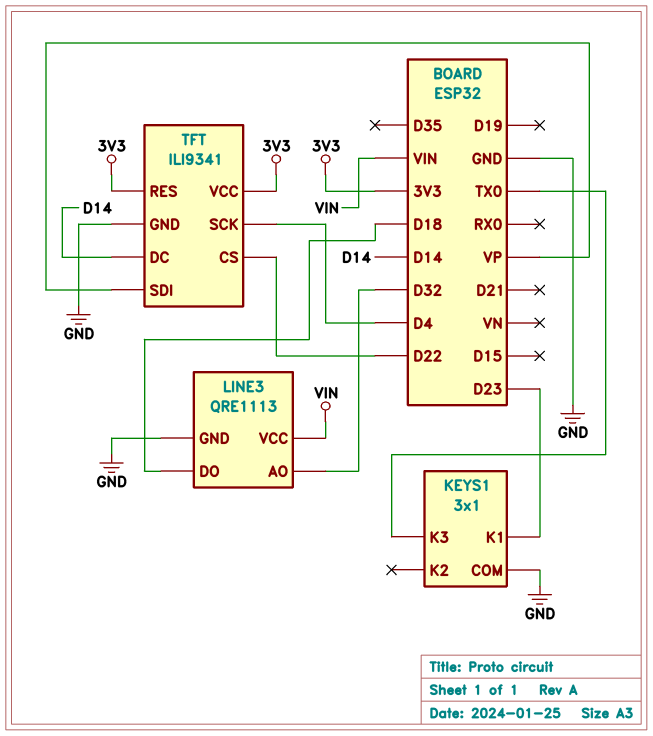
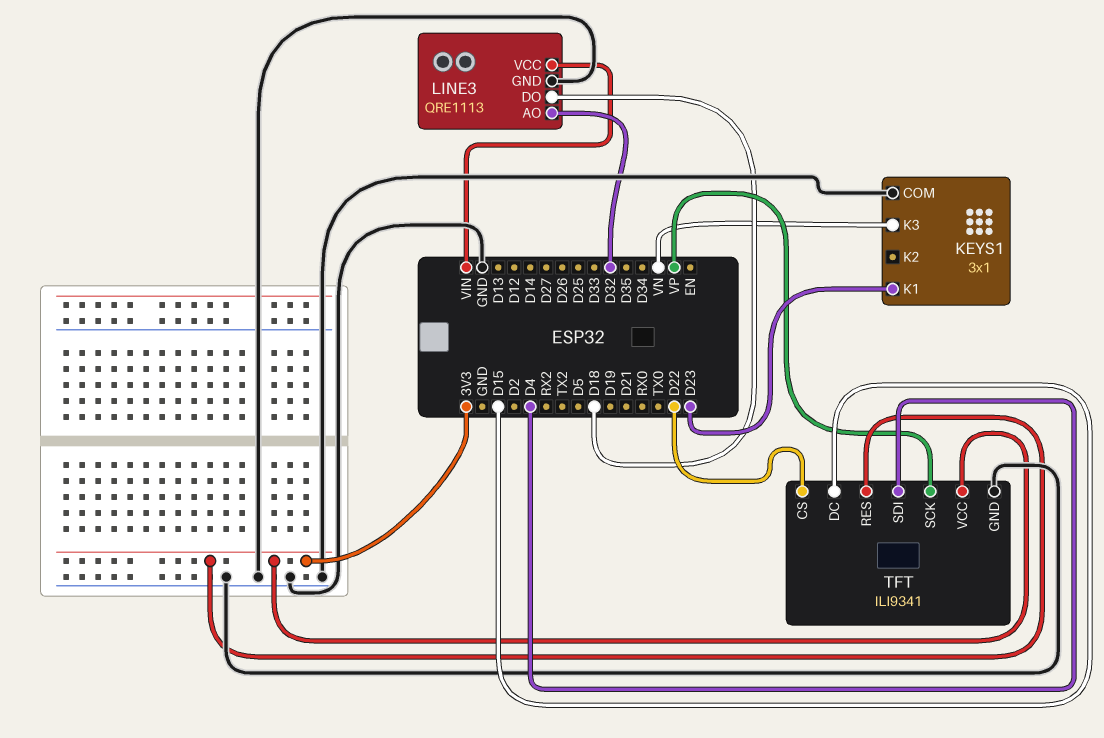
KEYS1 pin K3: TX0 -> VN
TFT pin DC: D14 -> D15
TFT pin SCK: D4 -> VP
TFT pin SDI: VP -> D4

